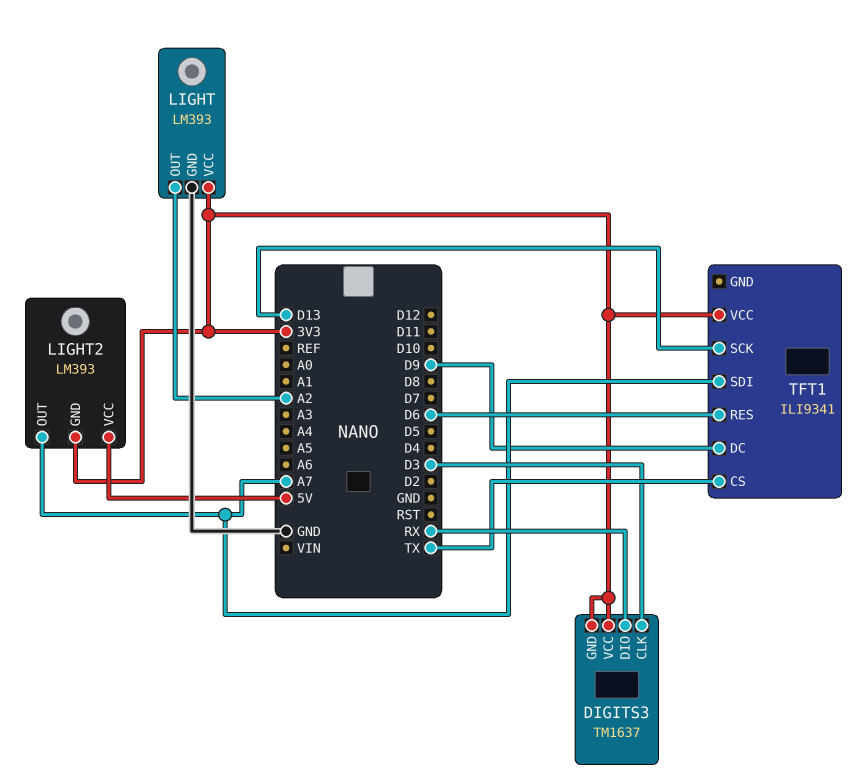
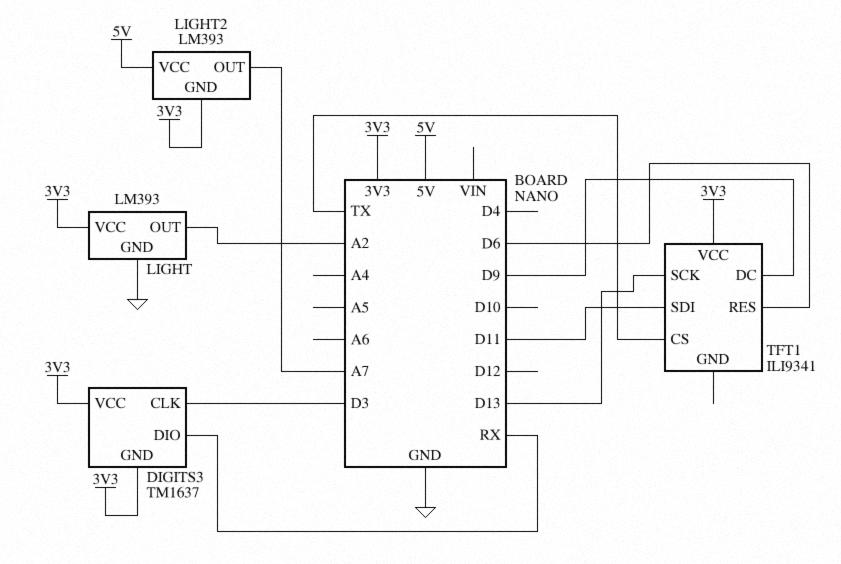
TFT1 pin SDI: A7 -> D11

